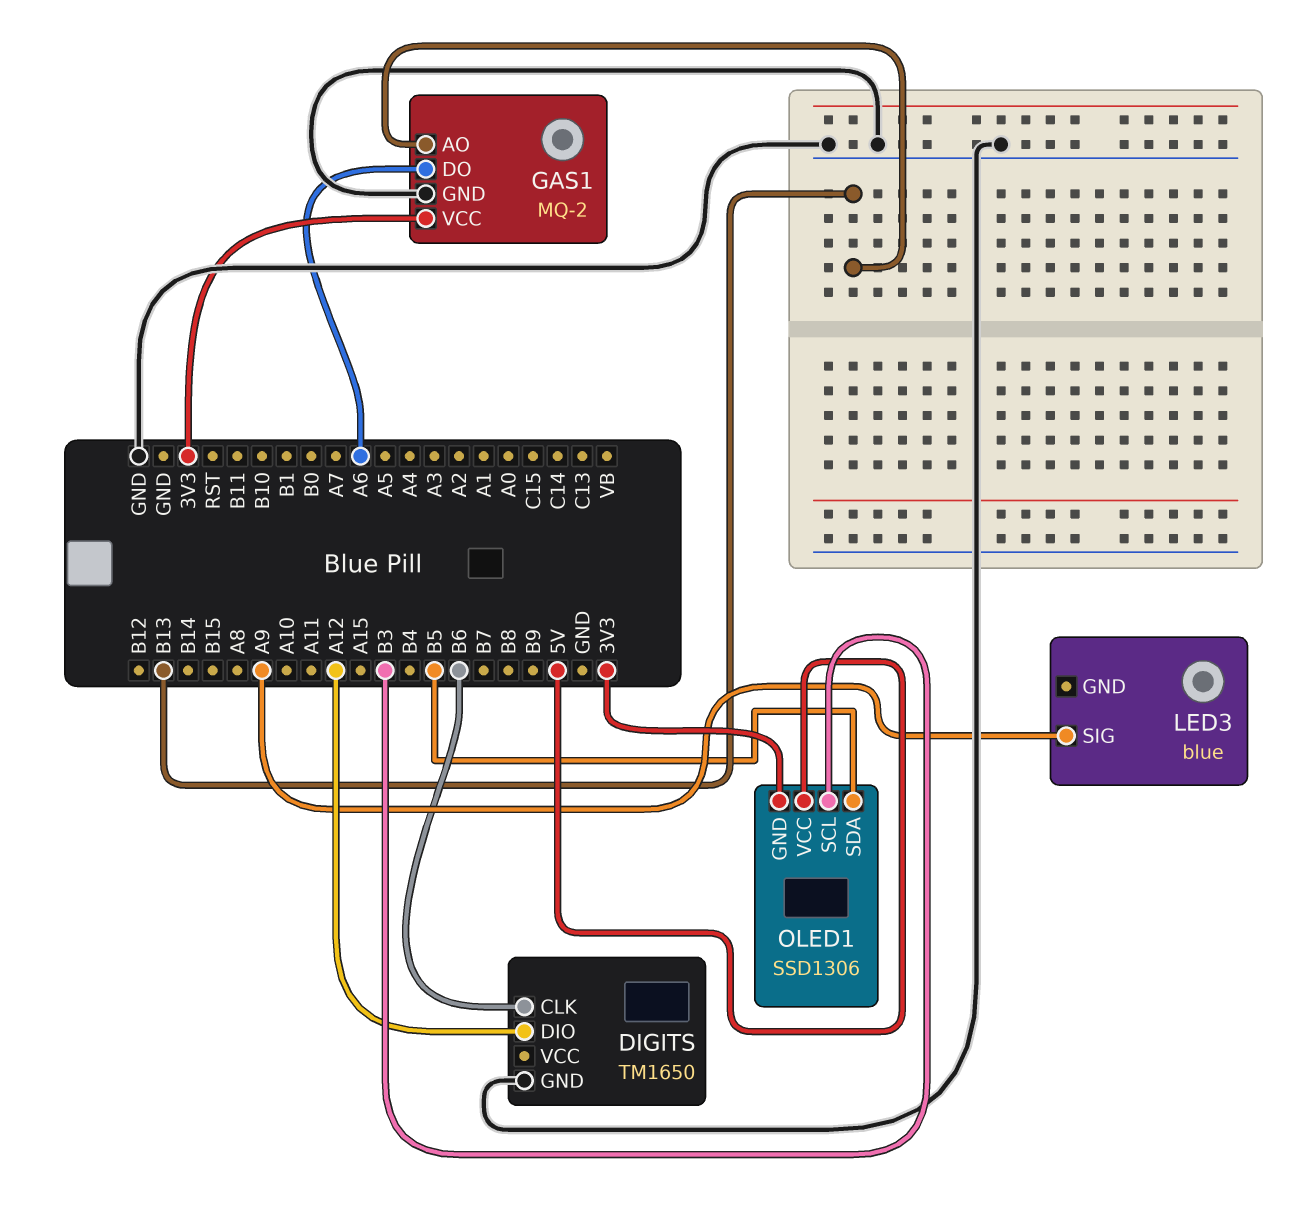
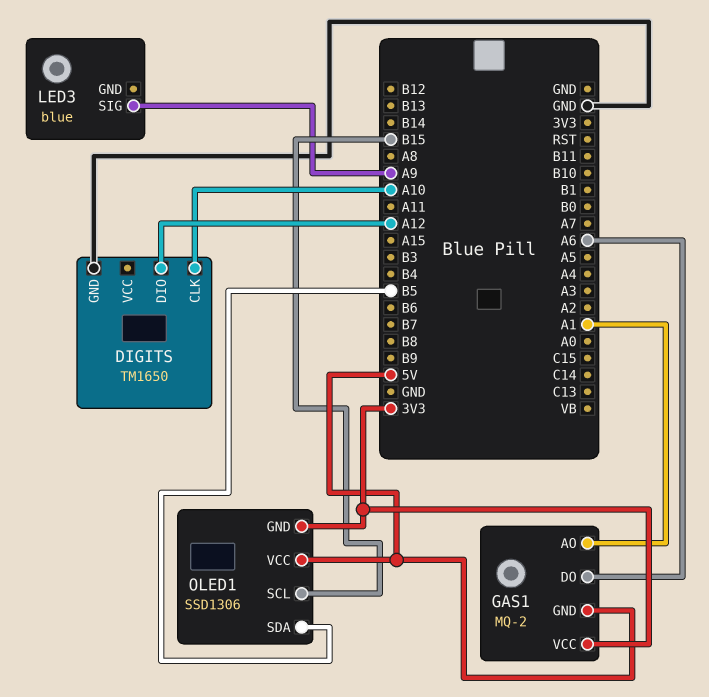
DIGITS pin CLK: B6 -> A10
GAS1 pin AO: B13 -> A1
GAS1 pin GND: GND -> 5V
OLED1 pin SCL: B3 -> B15

